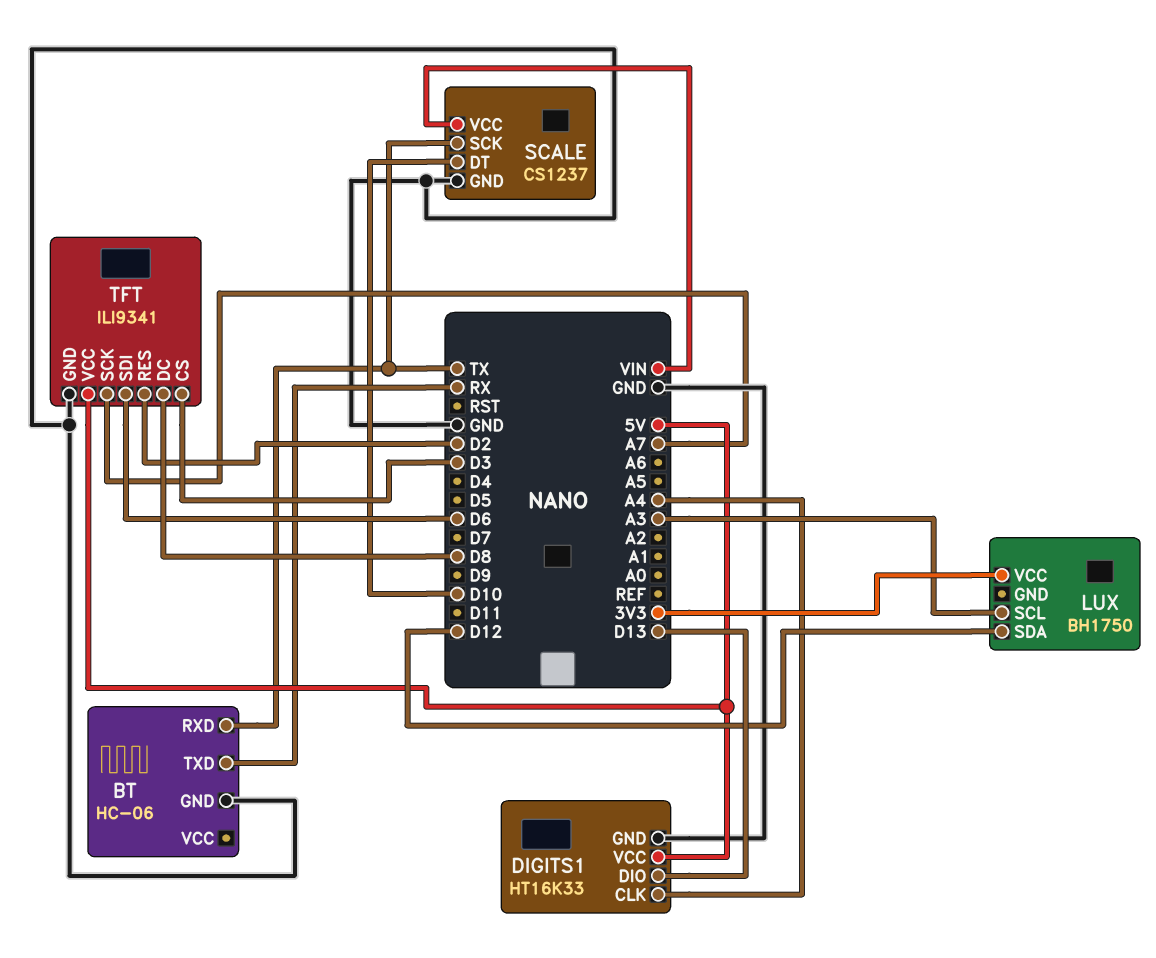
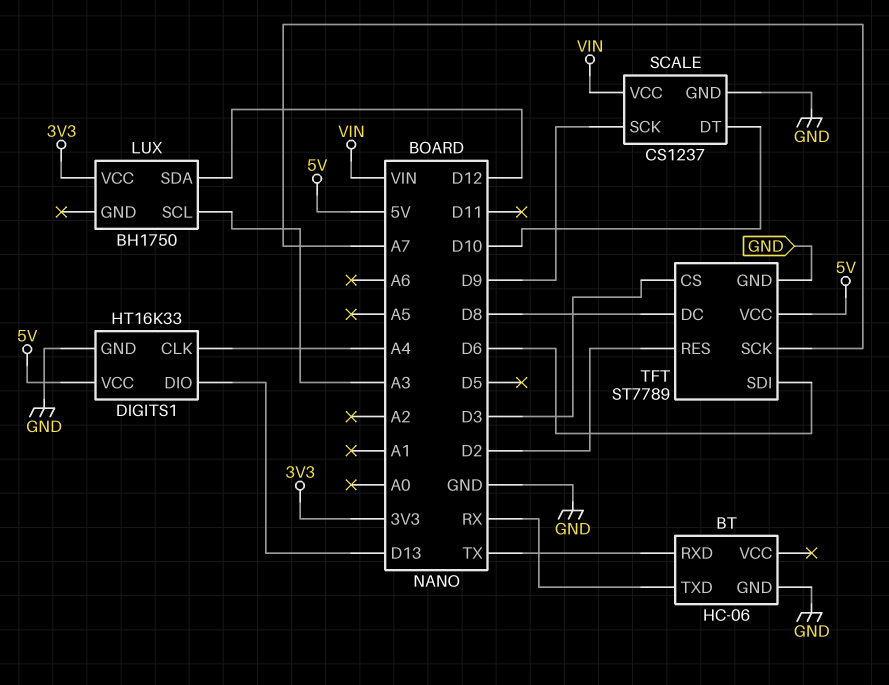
SCALE pin SCK: TX -> D9
TFT: ILI9341 -> ST7789

